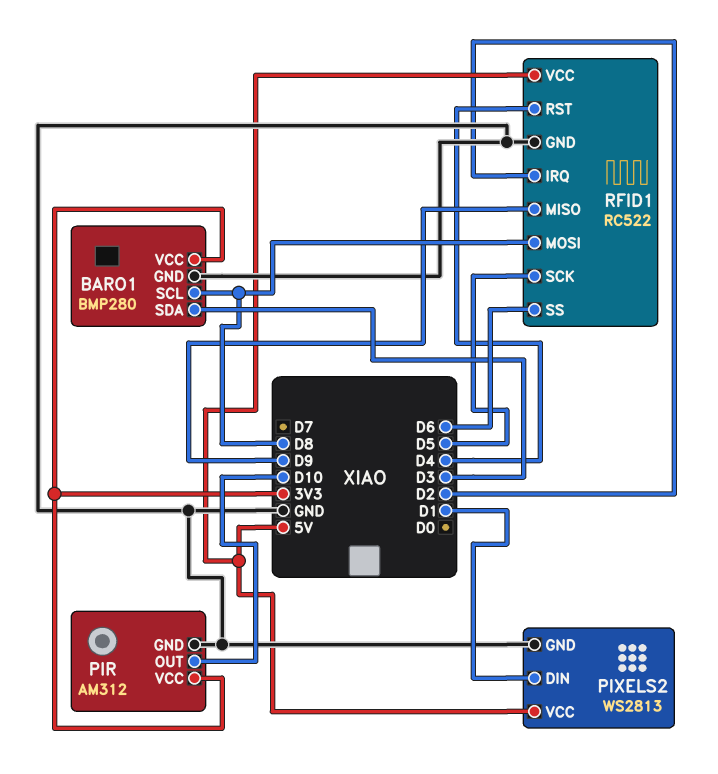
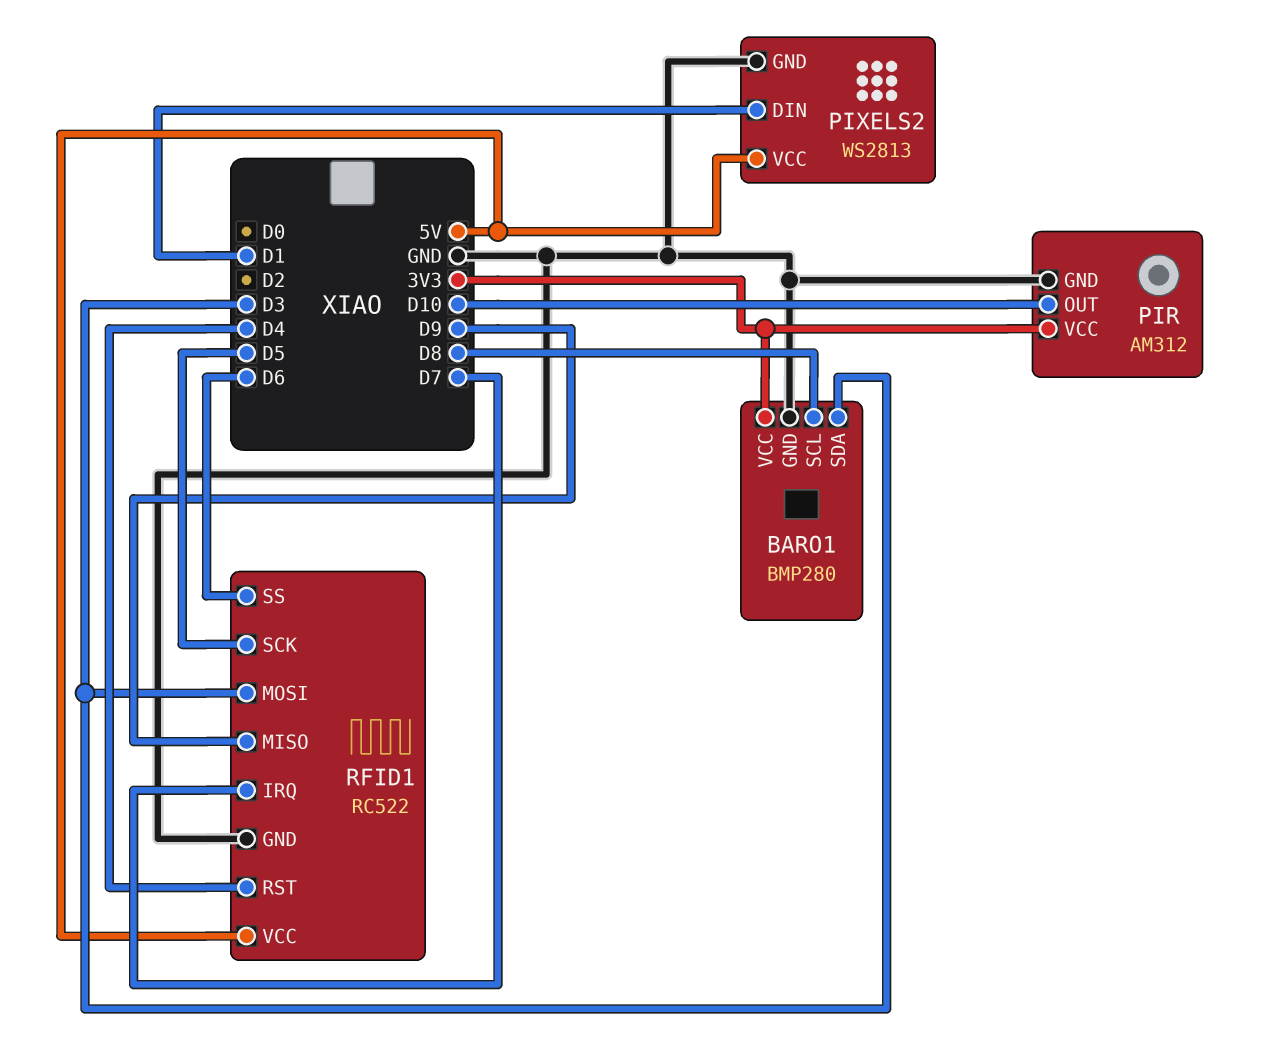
RFID1 pin IRQ: D2 -> D7
RFID1 pin MOSI: D8 -> D3

